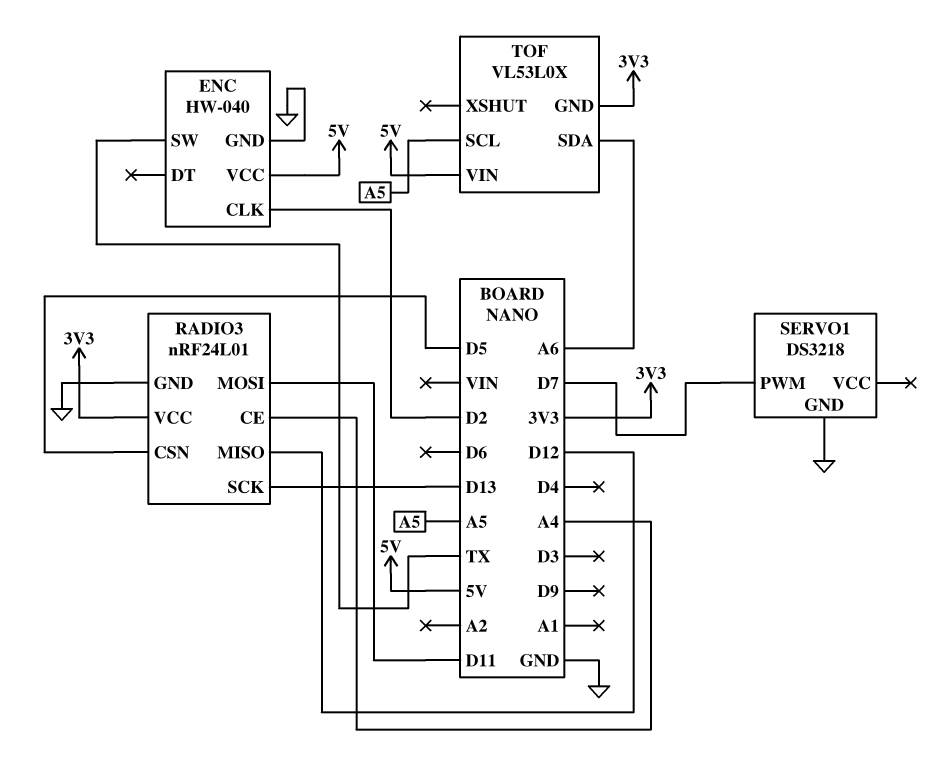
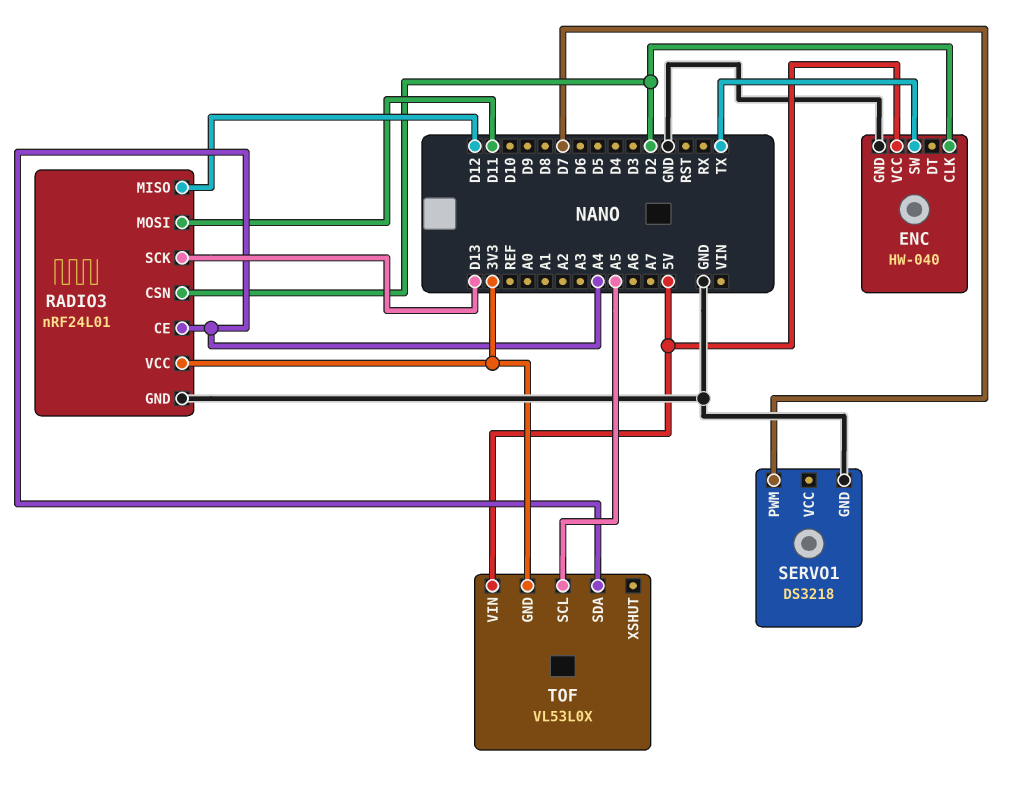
RADIO3 pin CSN: D5 -> D2
TOF pin SDA: A6 -> A4

